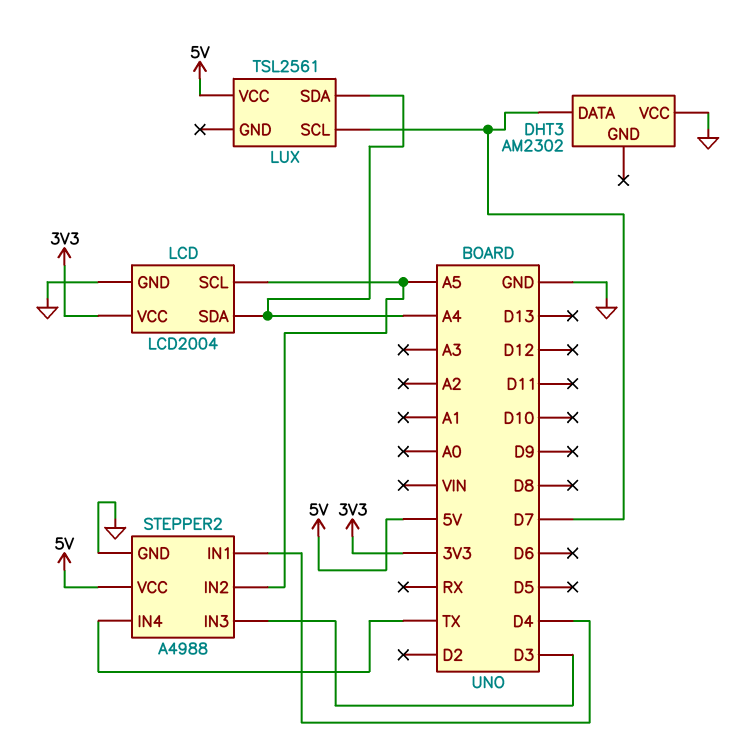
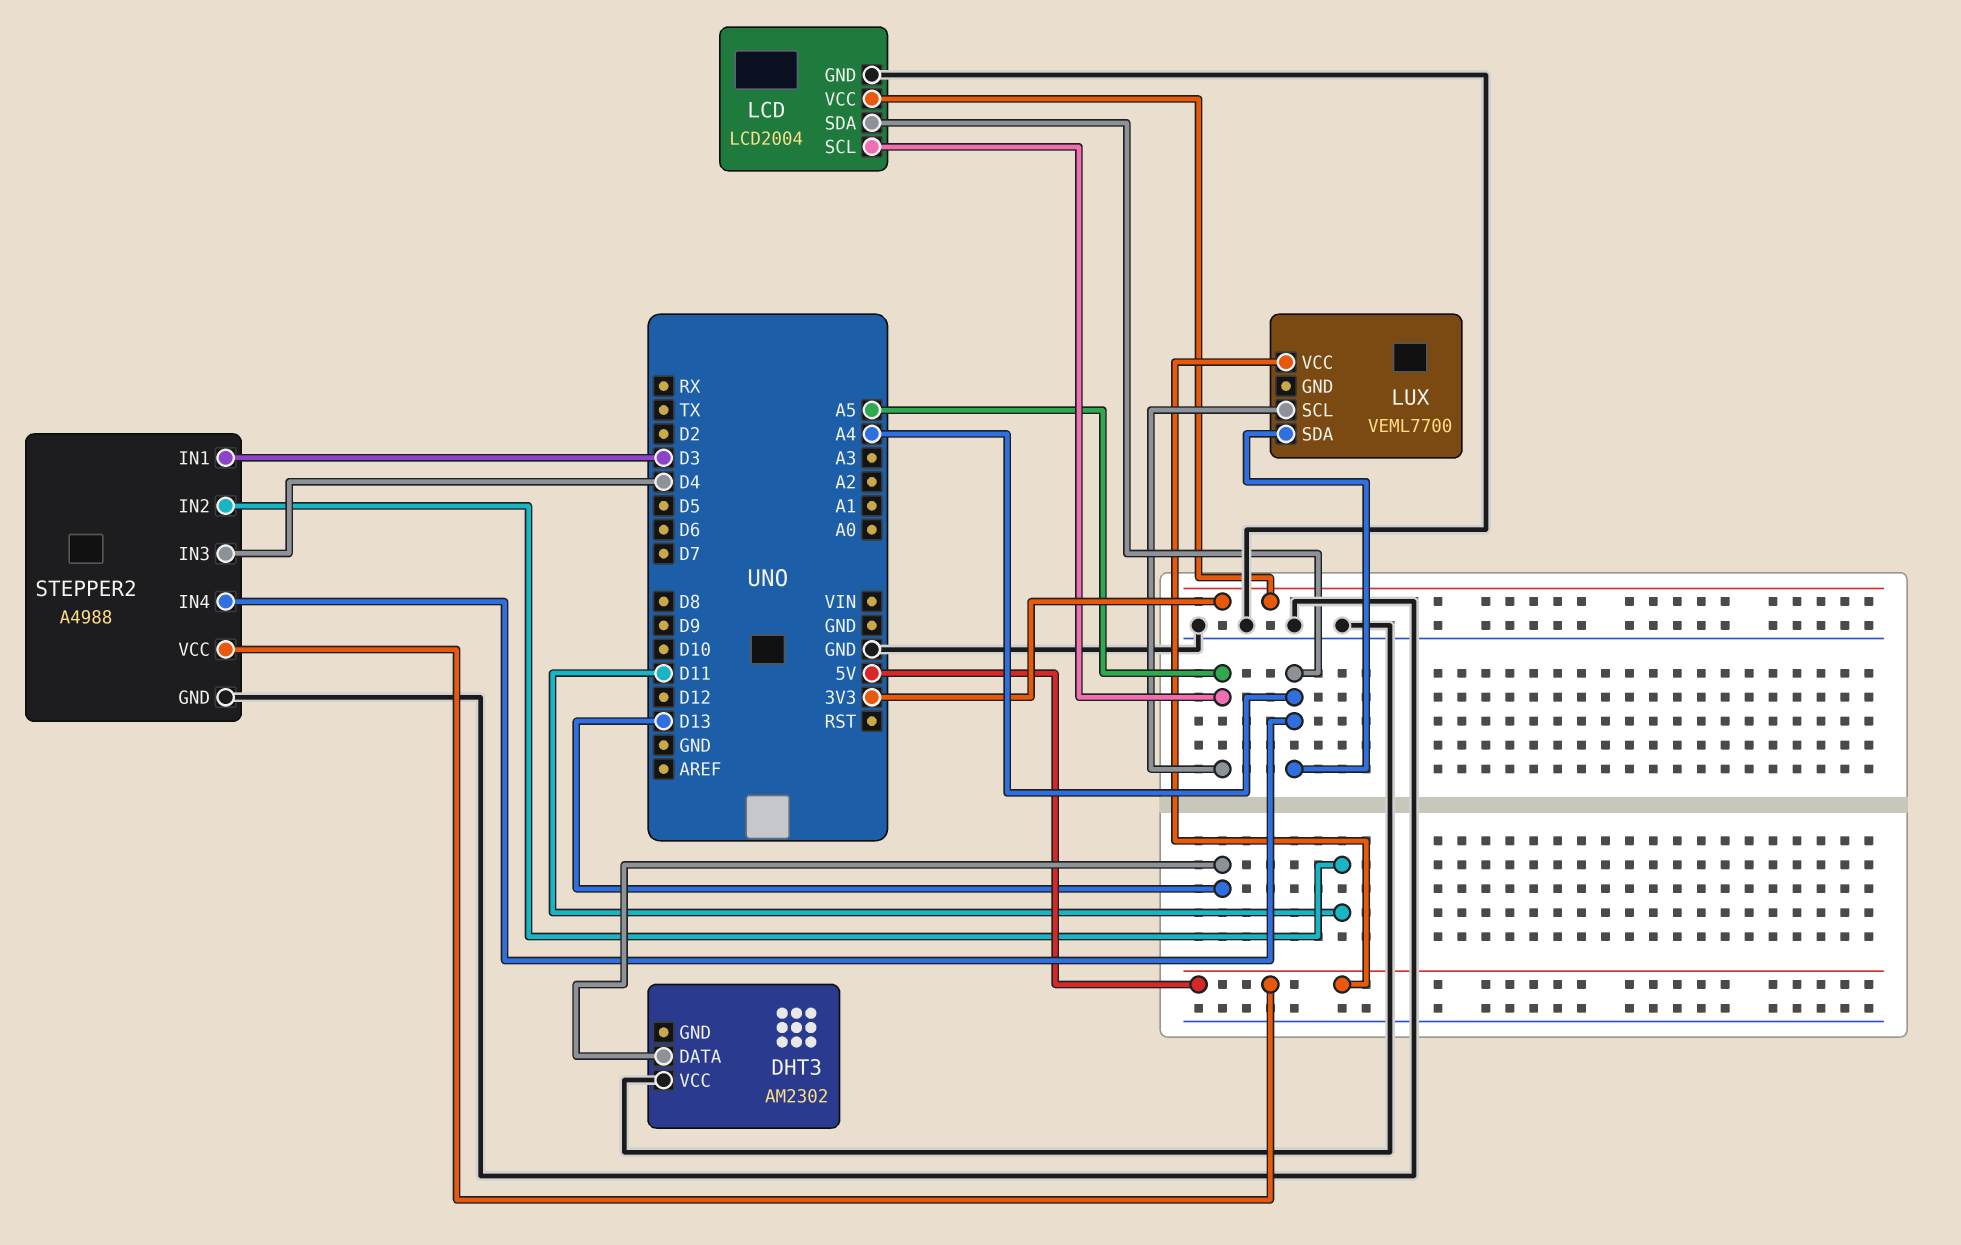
DHT3 pin DATA: D7 -> D13
LUX: TSL2561 -> VEML7700
LUX pin SCL: D7 -> A5
STEPPER2 pin IN1: D4 -> D3
STEPPER2 pin IN2: A5 -> D11
STEPPER2 pin IN3: D3 -> D4
STEPPER2 pin IN4: TX -> A4

